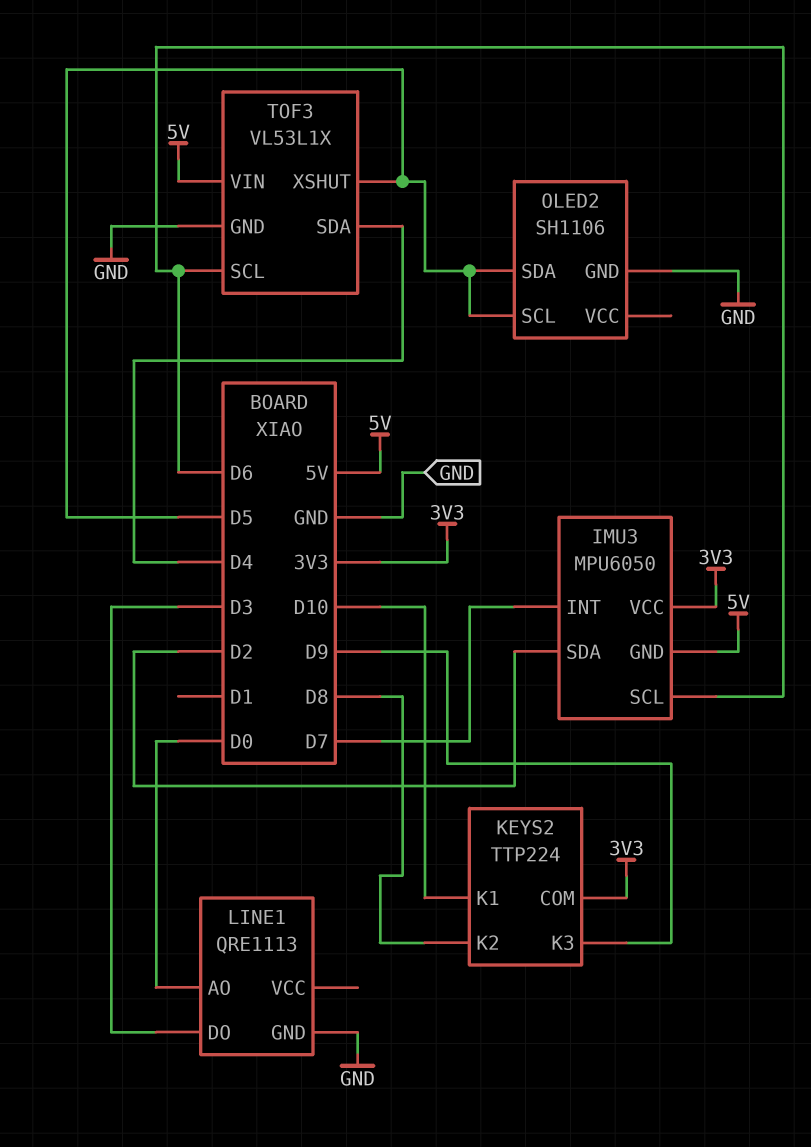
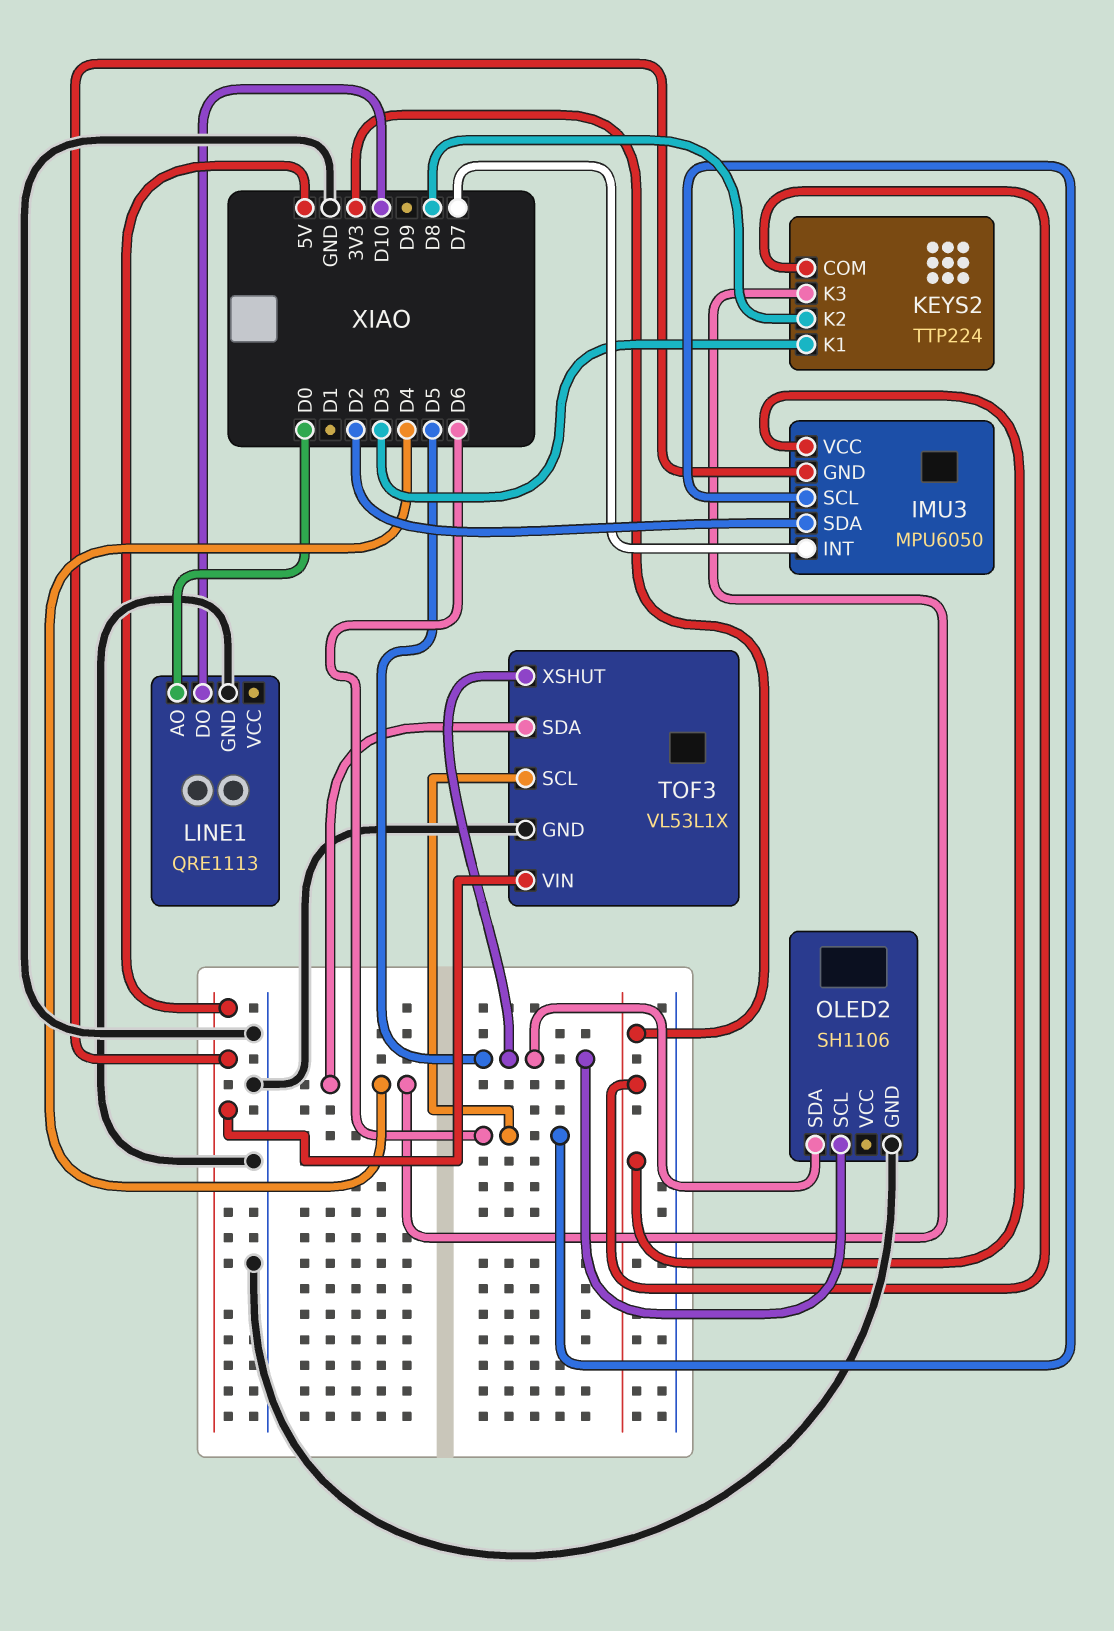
KEYS2 pin K1: D10 -> D3
KEYS2 pin K3: D9 -> D4
LINE1 pin DO: D3 -> D10

